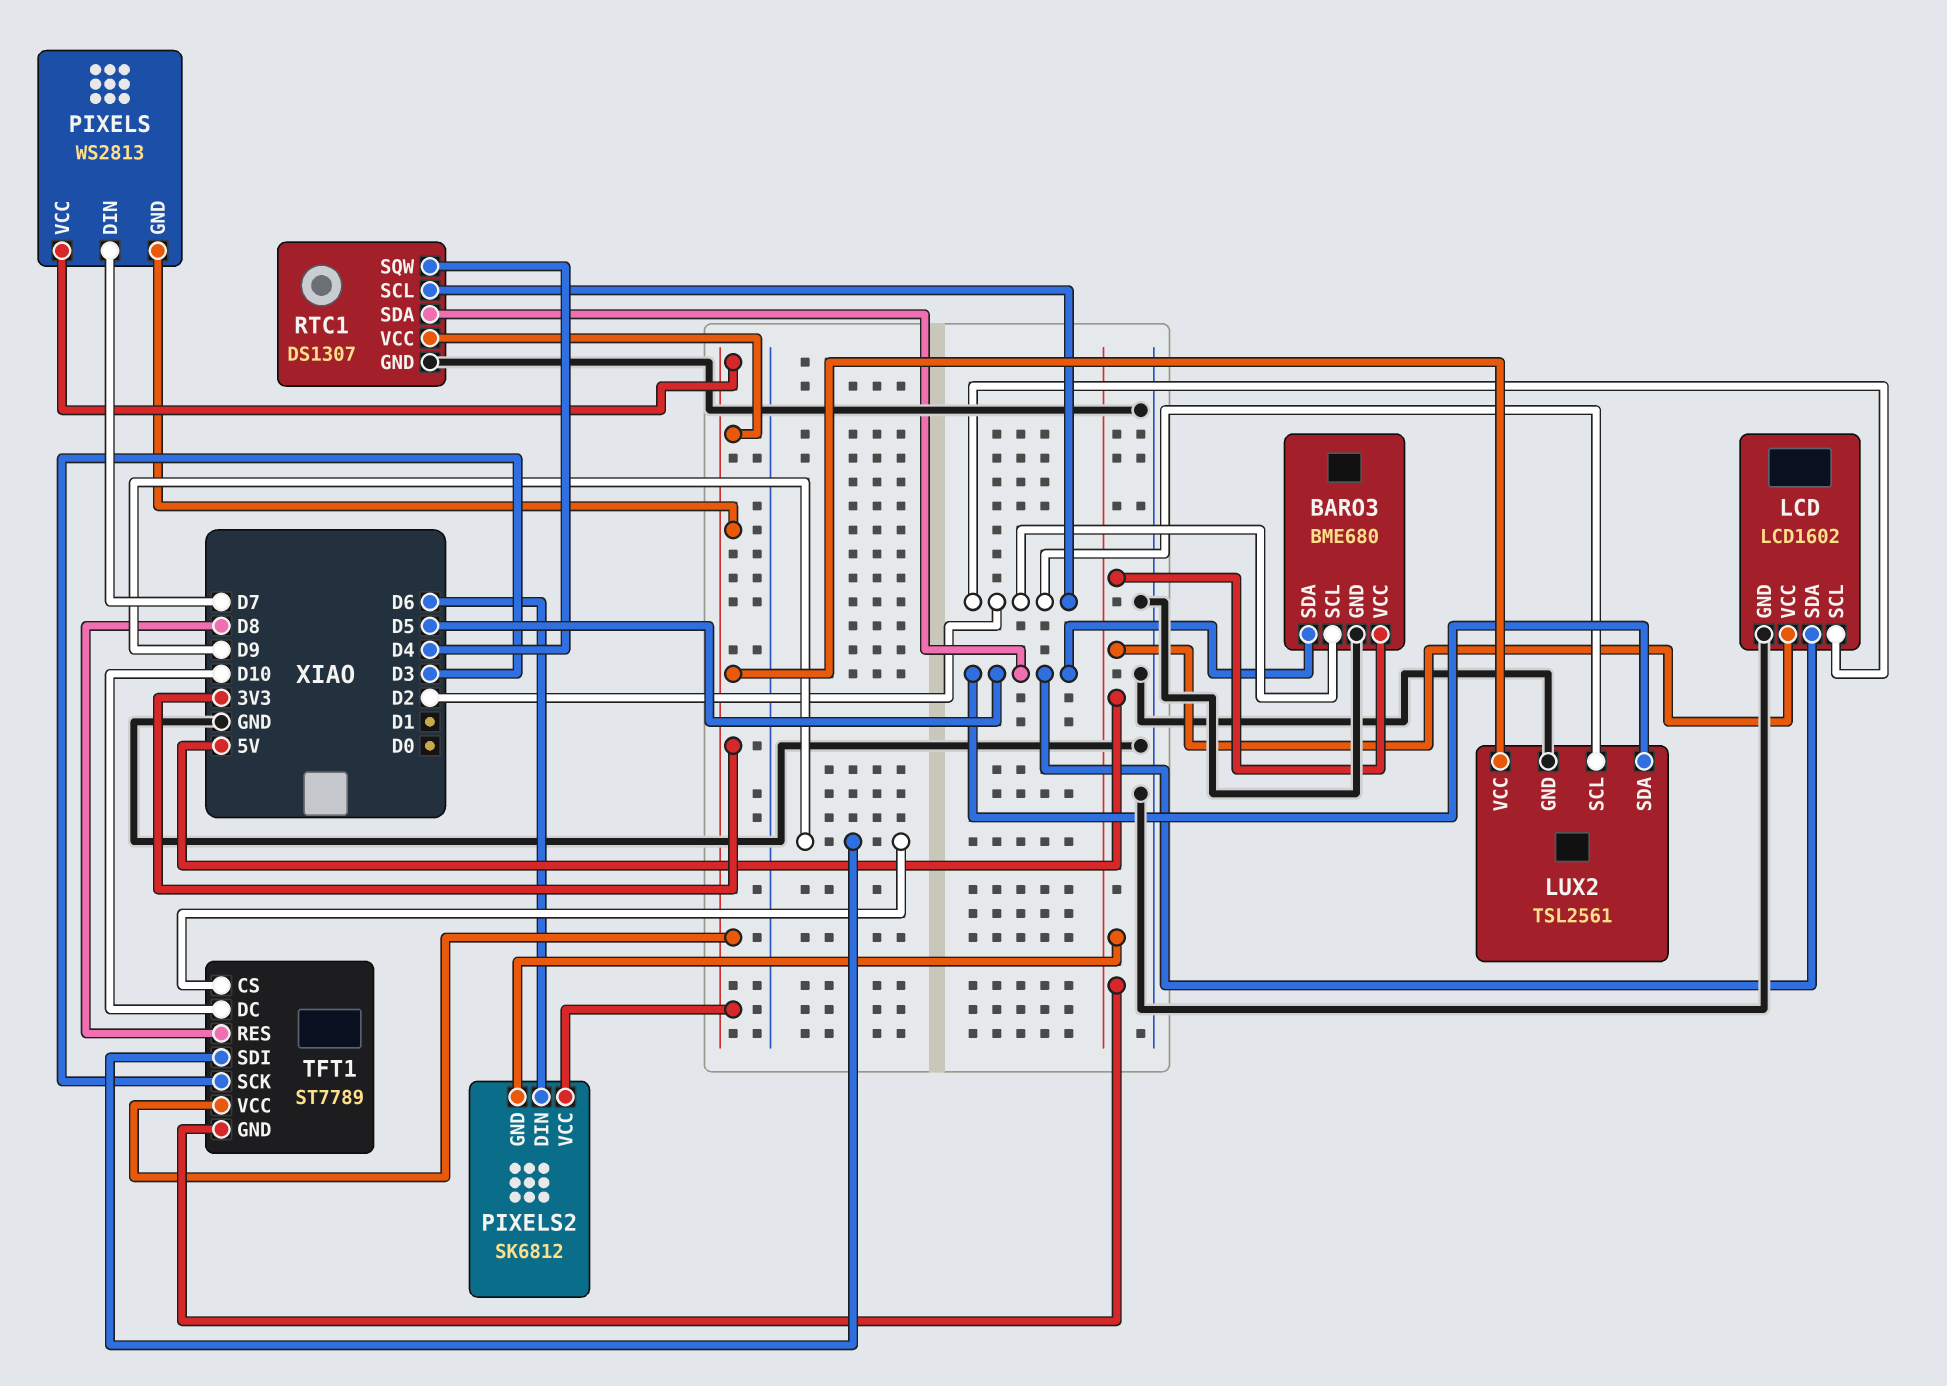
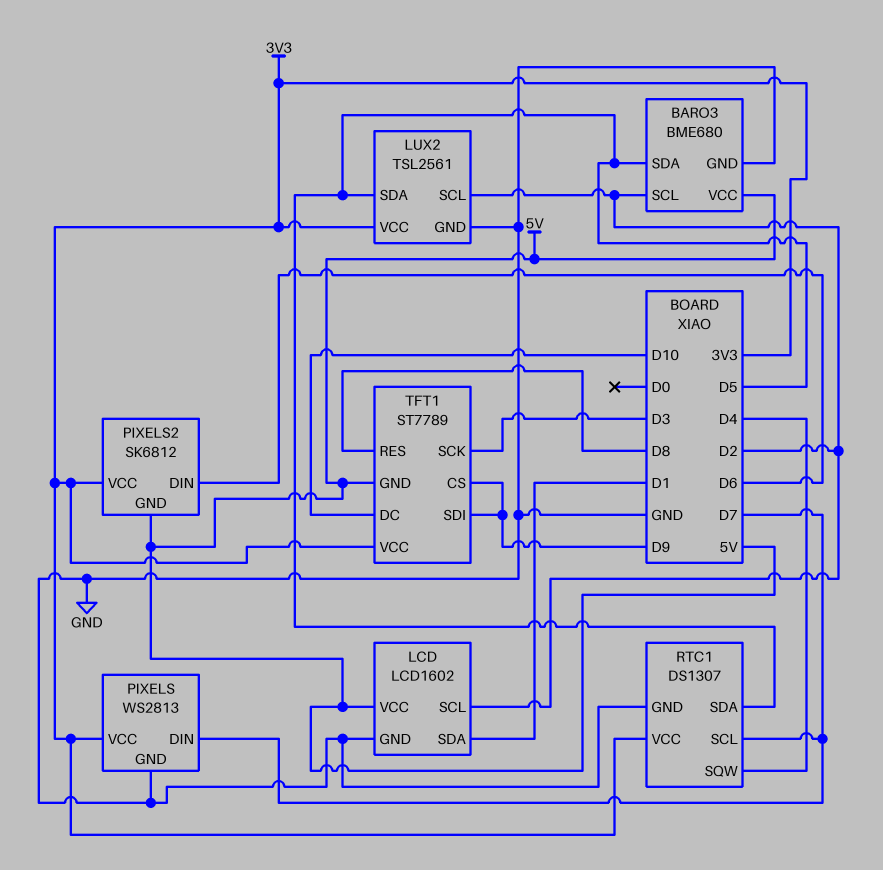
LCD pin SDA: D5 -> D1
PIXELS pin GND: 3V3 -> GND
RTC1 pin SCL: D2 -> D7

